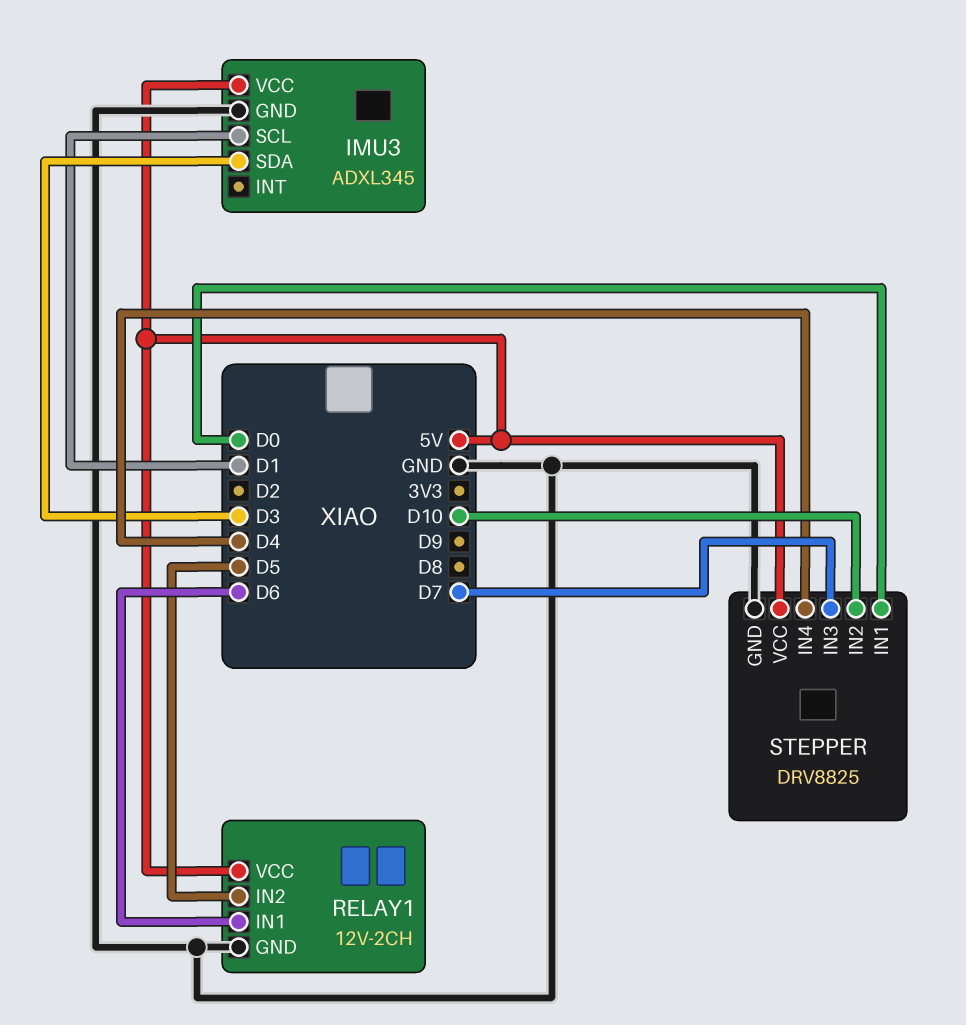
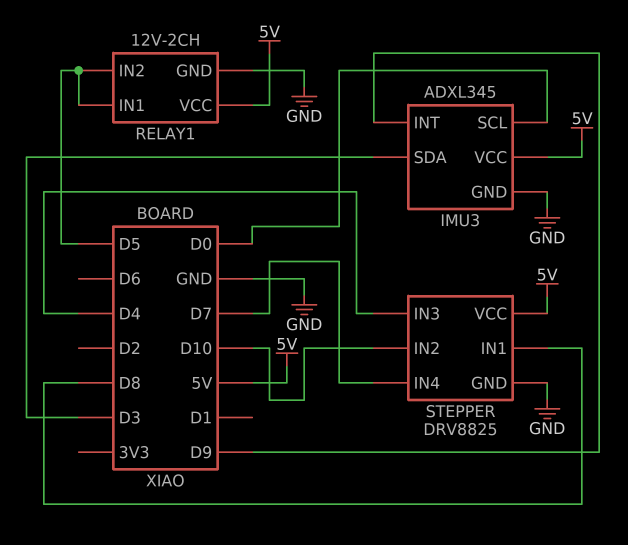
IMU3 pin INT: none -> D9
IMU3 pin SCL: D1 -> D0
RELAY1 pin IN1: D6 -> D5
STEPPER pin IN1: D0 -> D8
STEPPER pin IN3: D7 -> D4
STEPPER pin IN4: D4 -> D7

